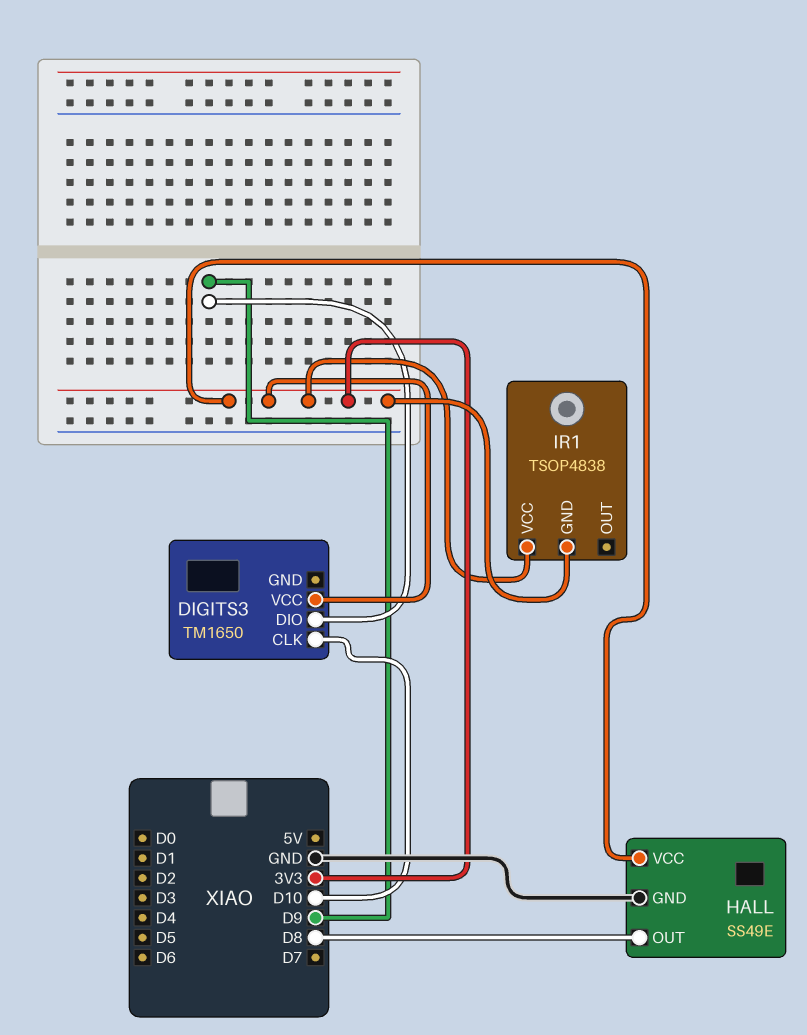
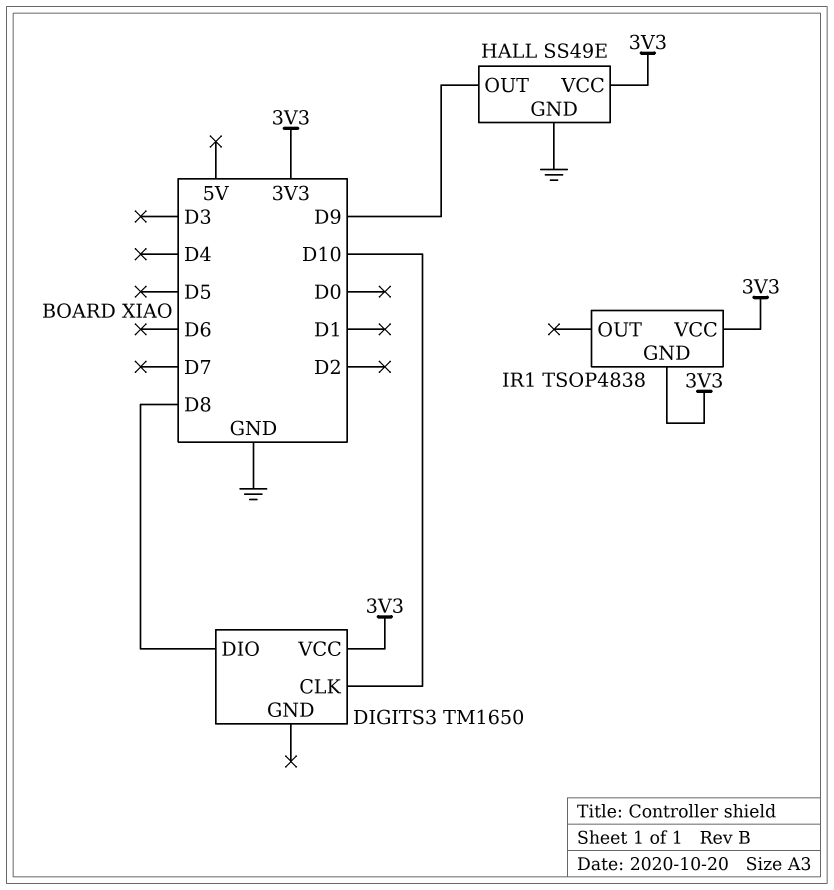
DIGITS3 pin DIO: D9 -> D8
HALL pin OUT: D8 -> D9

